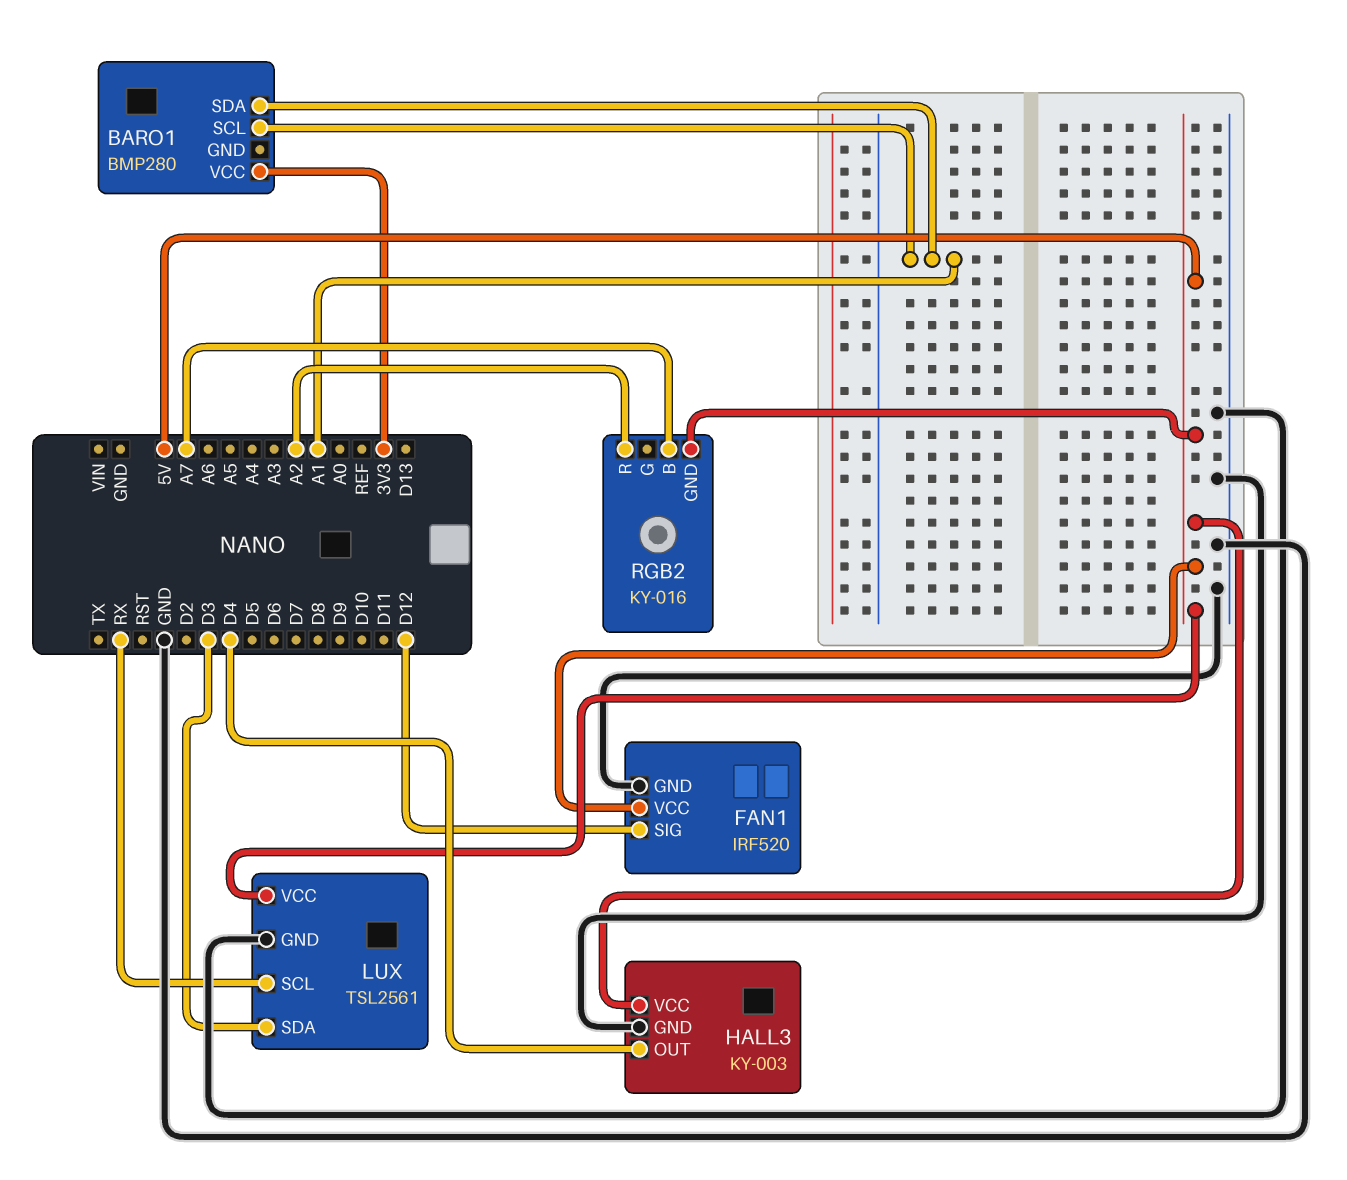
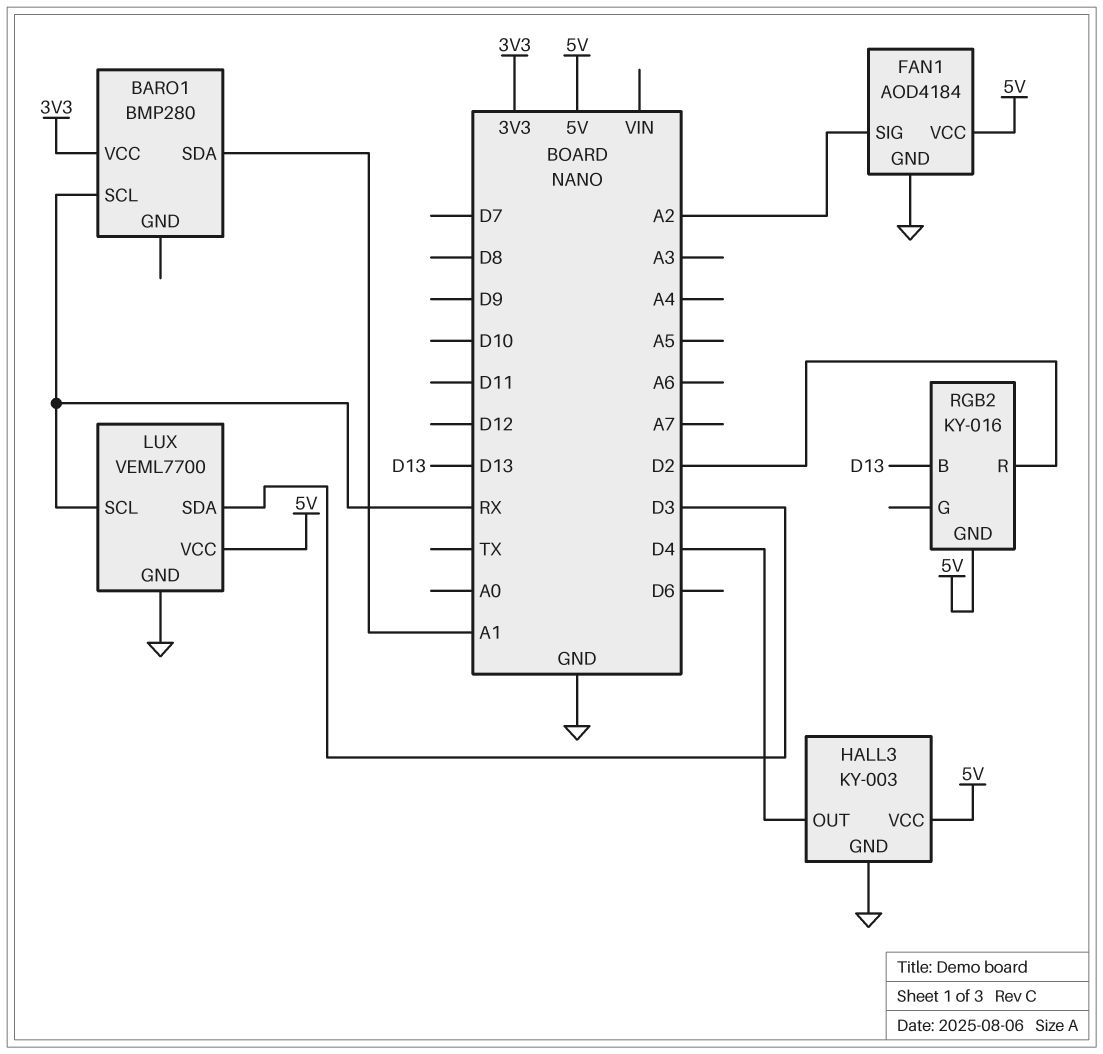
BARO1 pin SCL: A1 -> RX
FAN1: IRF520 -> AOD4184
FAN1 pin SIG: D12 -> A2
LUX: TSL2561 -> VEML7700
RGB2 pin B: A7 -> D13
RGB2 pin R: A2 -> D2

